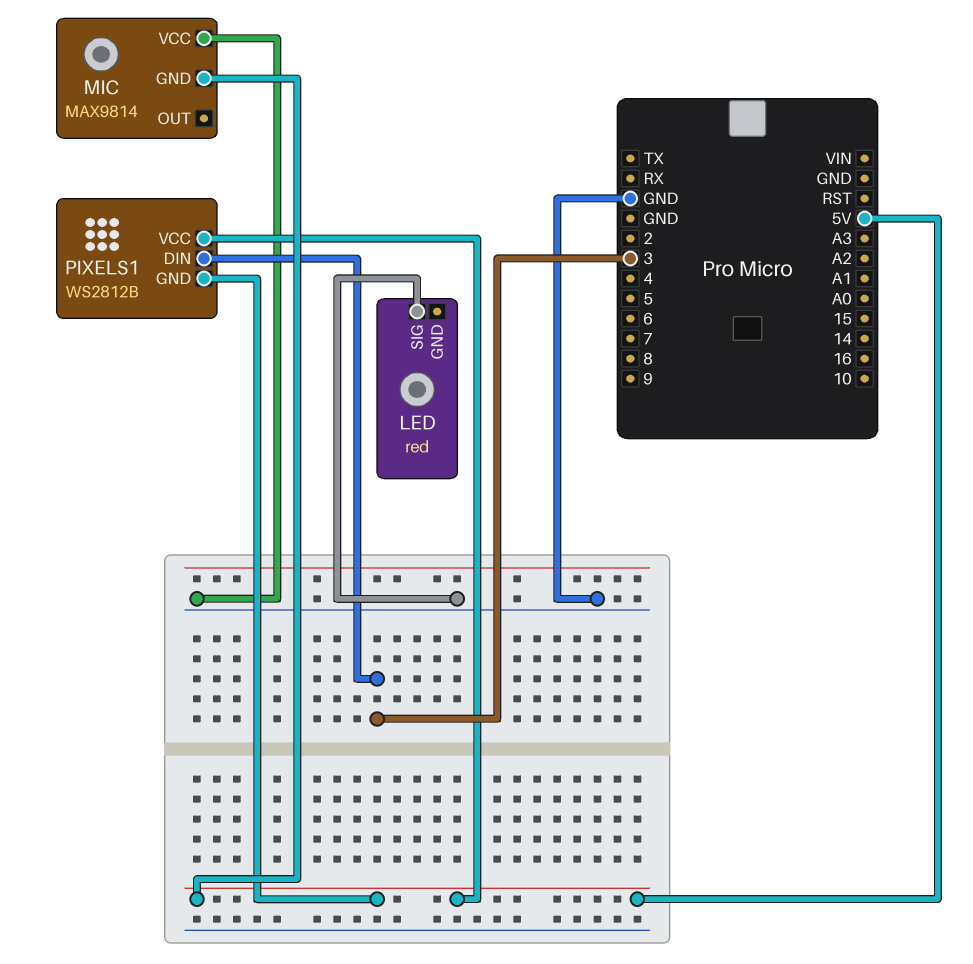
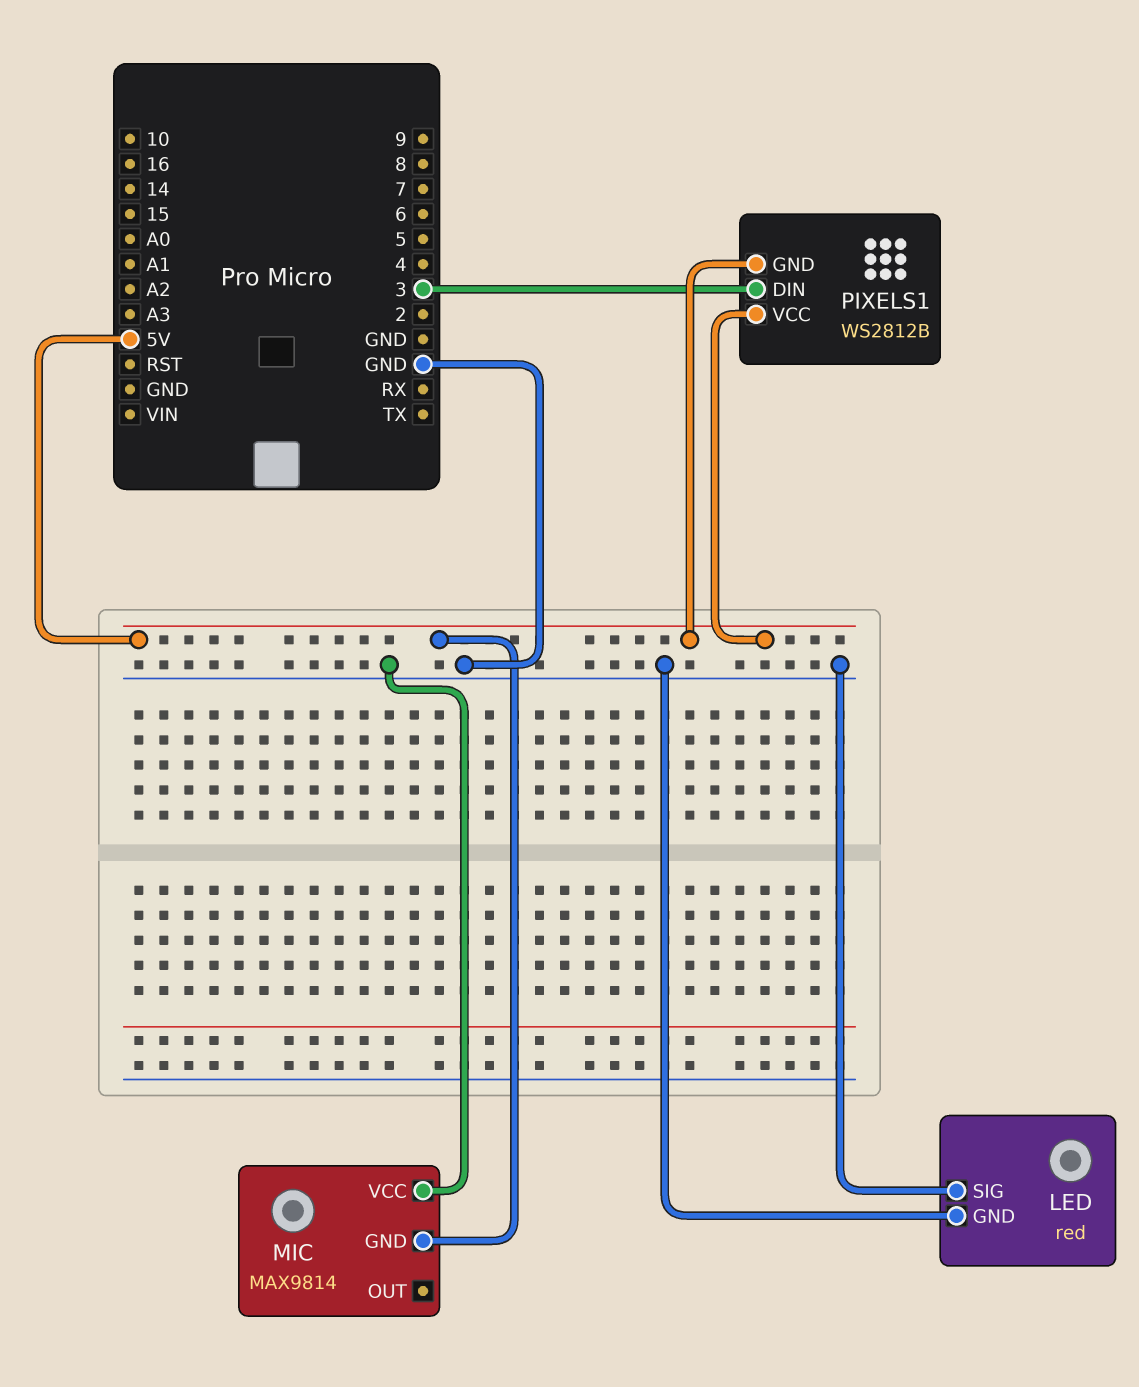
LED pin GND: none -> GND

